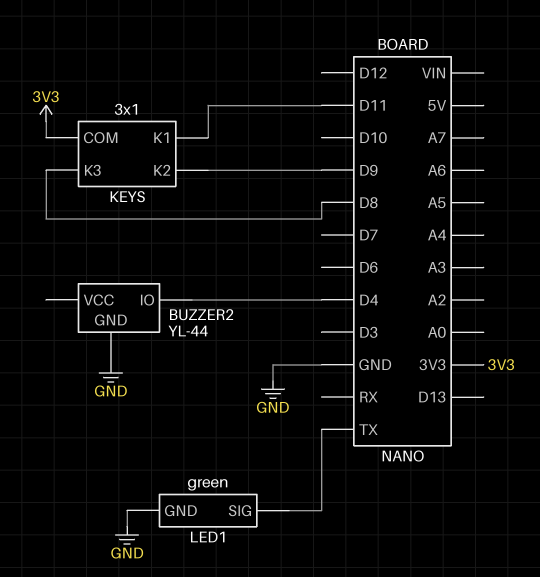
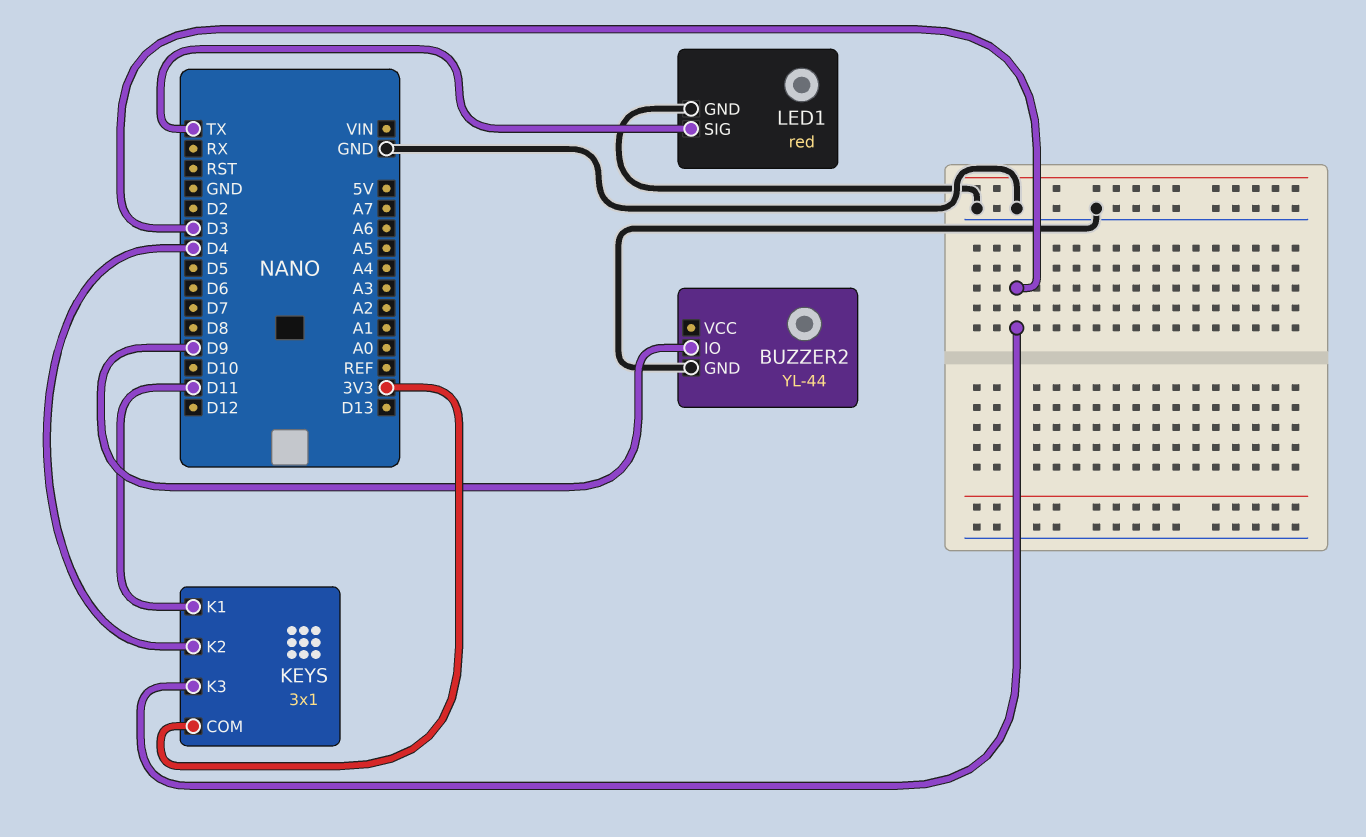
BUZZER2 pin IO: D4 -> D9
KEYS pin K2: D9 -> D4
KEYS pin K3: D8 -> D3
LED1: green -> red

